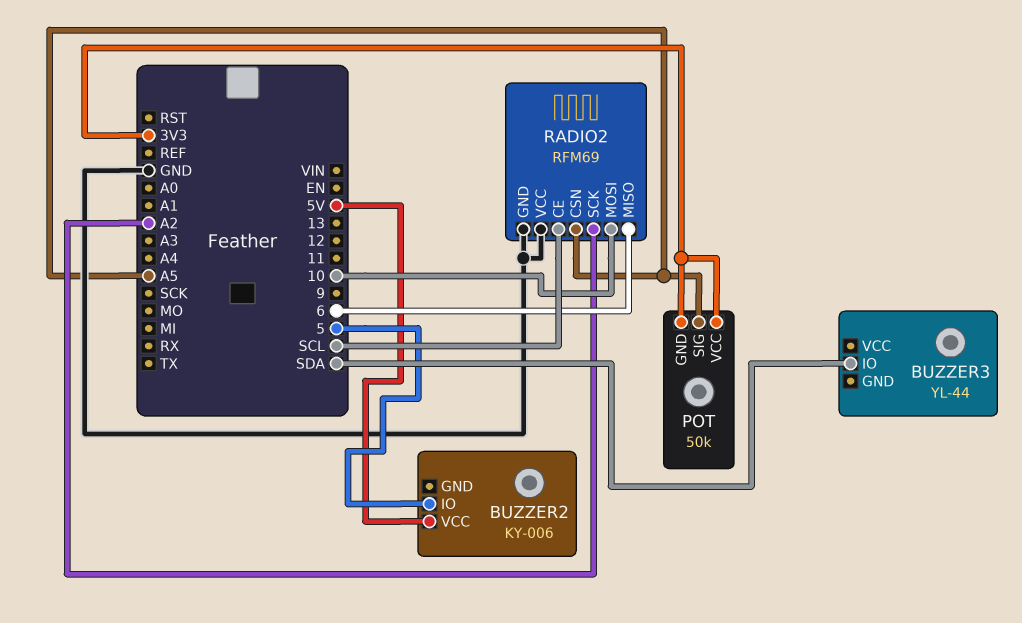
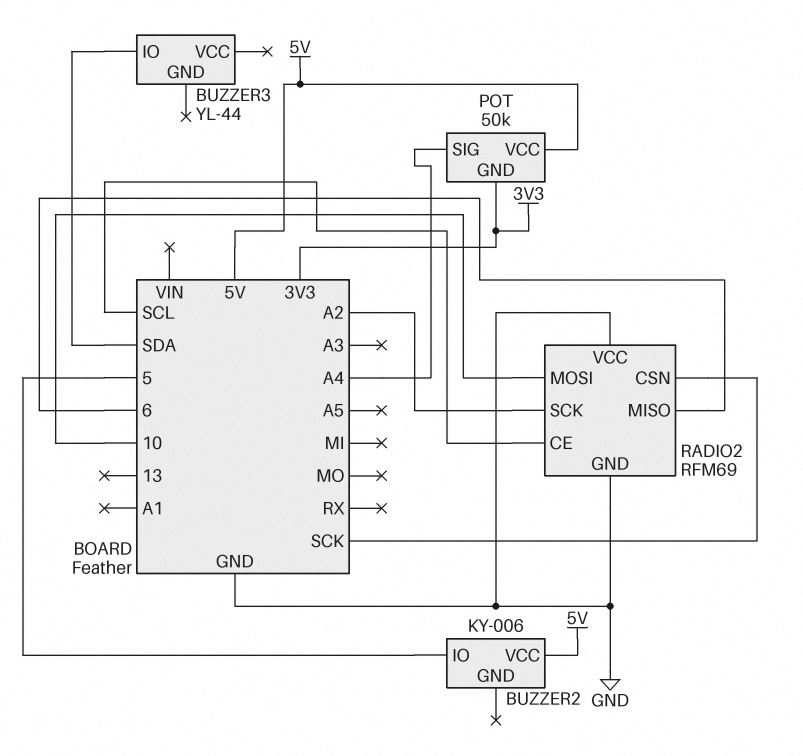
POT pin SIG: A5 -> A4
POT pin VCC: 3V3 -> 5V
RADIO2 pin CSN: A5 -> SCK

